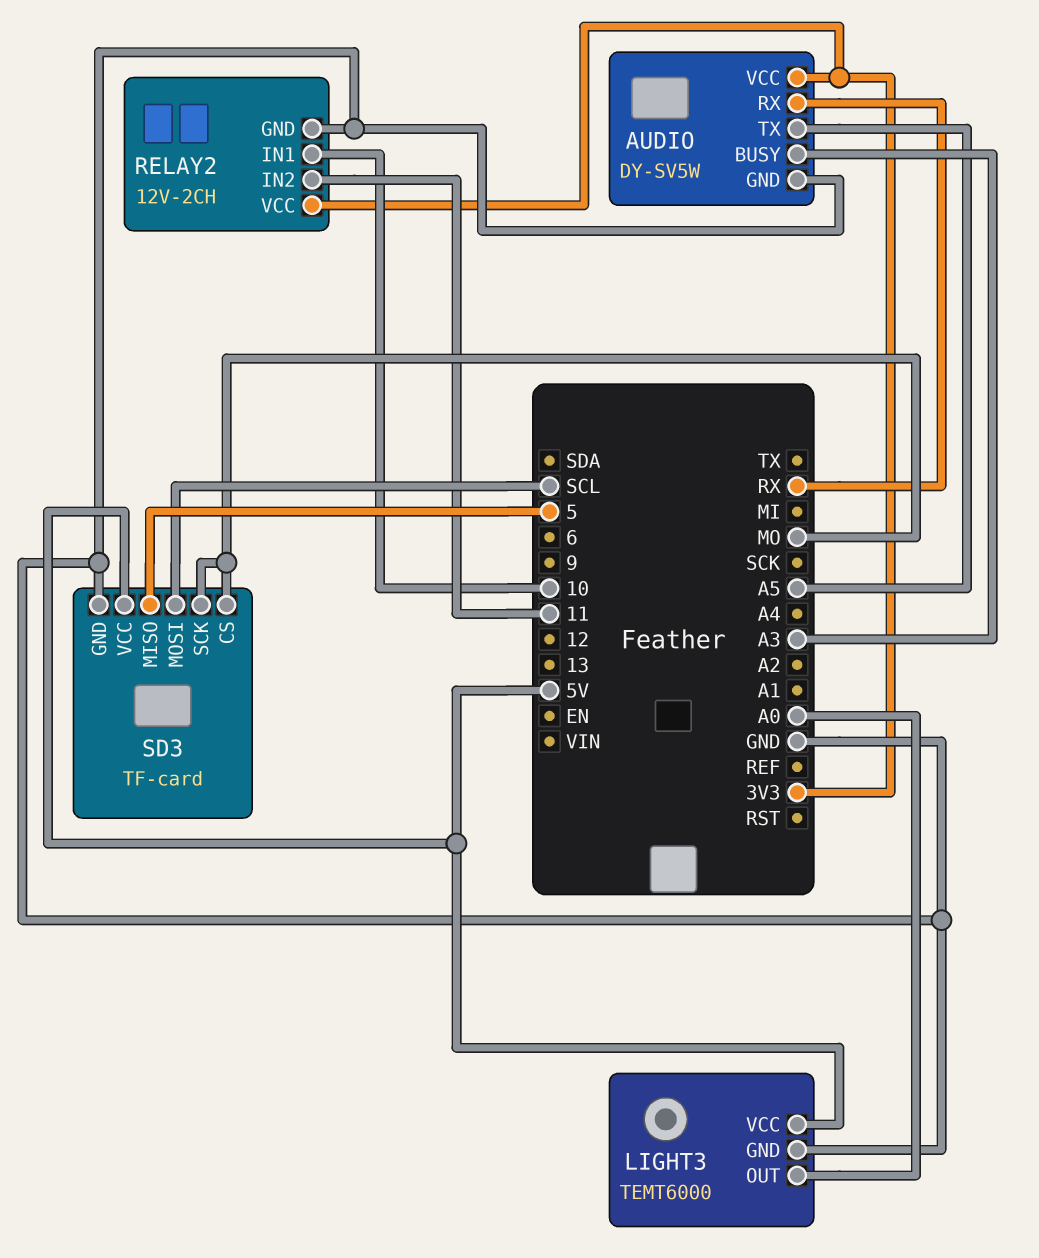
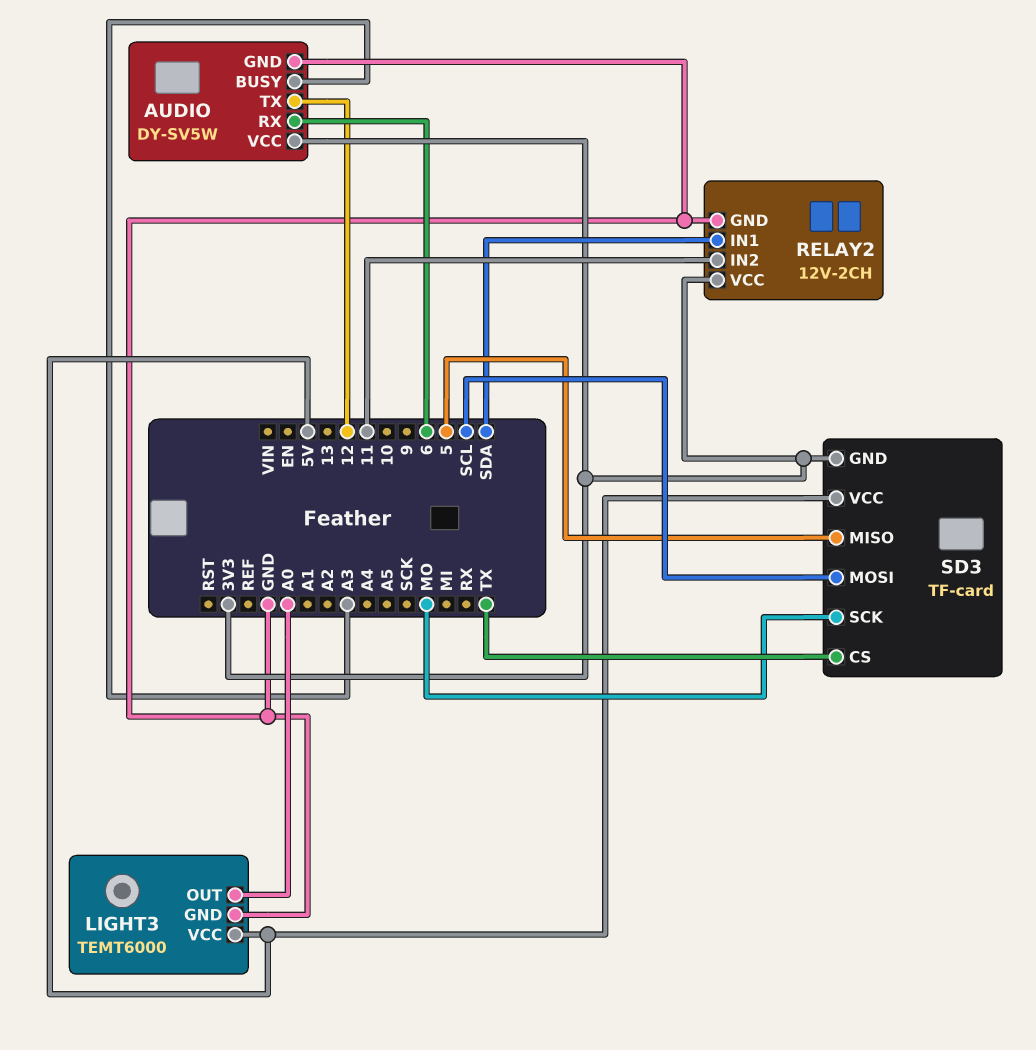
AUDIO pin RX: RX -> 6
AUDIO pin TX: A5 -> 12
RELAY2 pin IN1: 10 -> SDA
SD3 pin CS: MO -> TX
SD3 pin GND: GND -> 3V3

